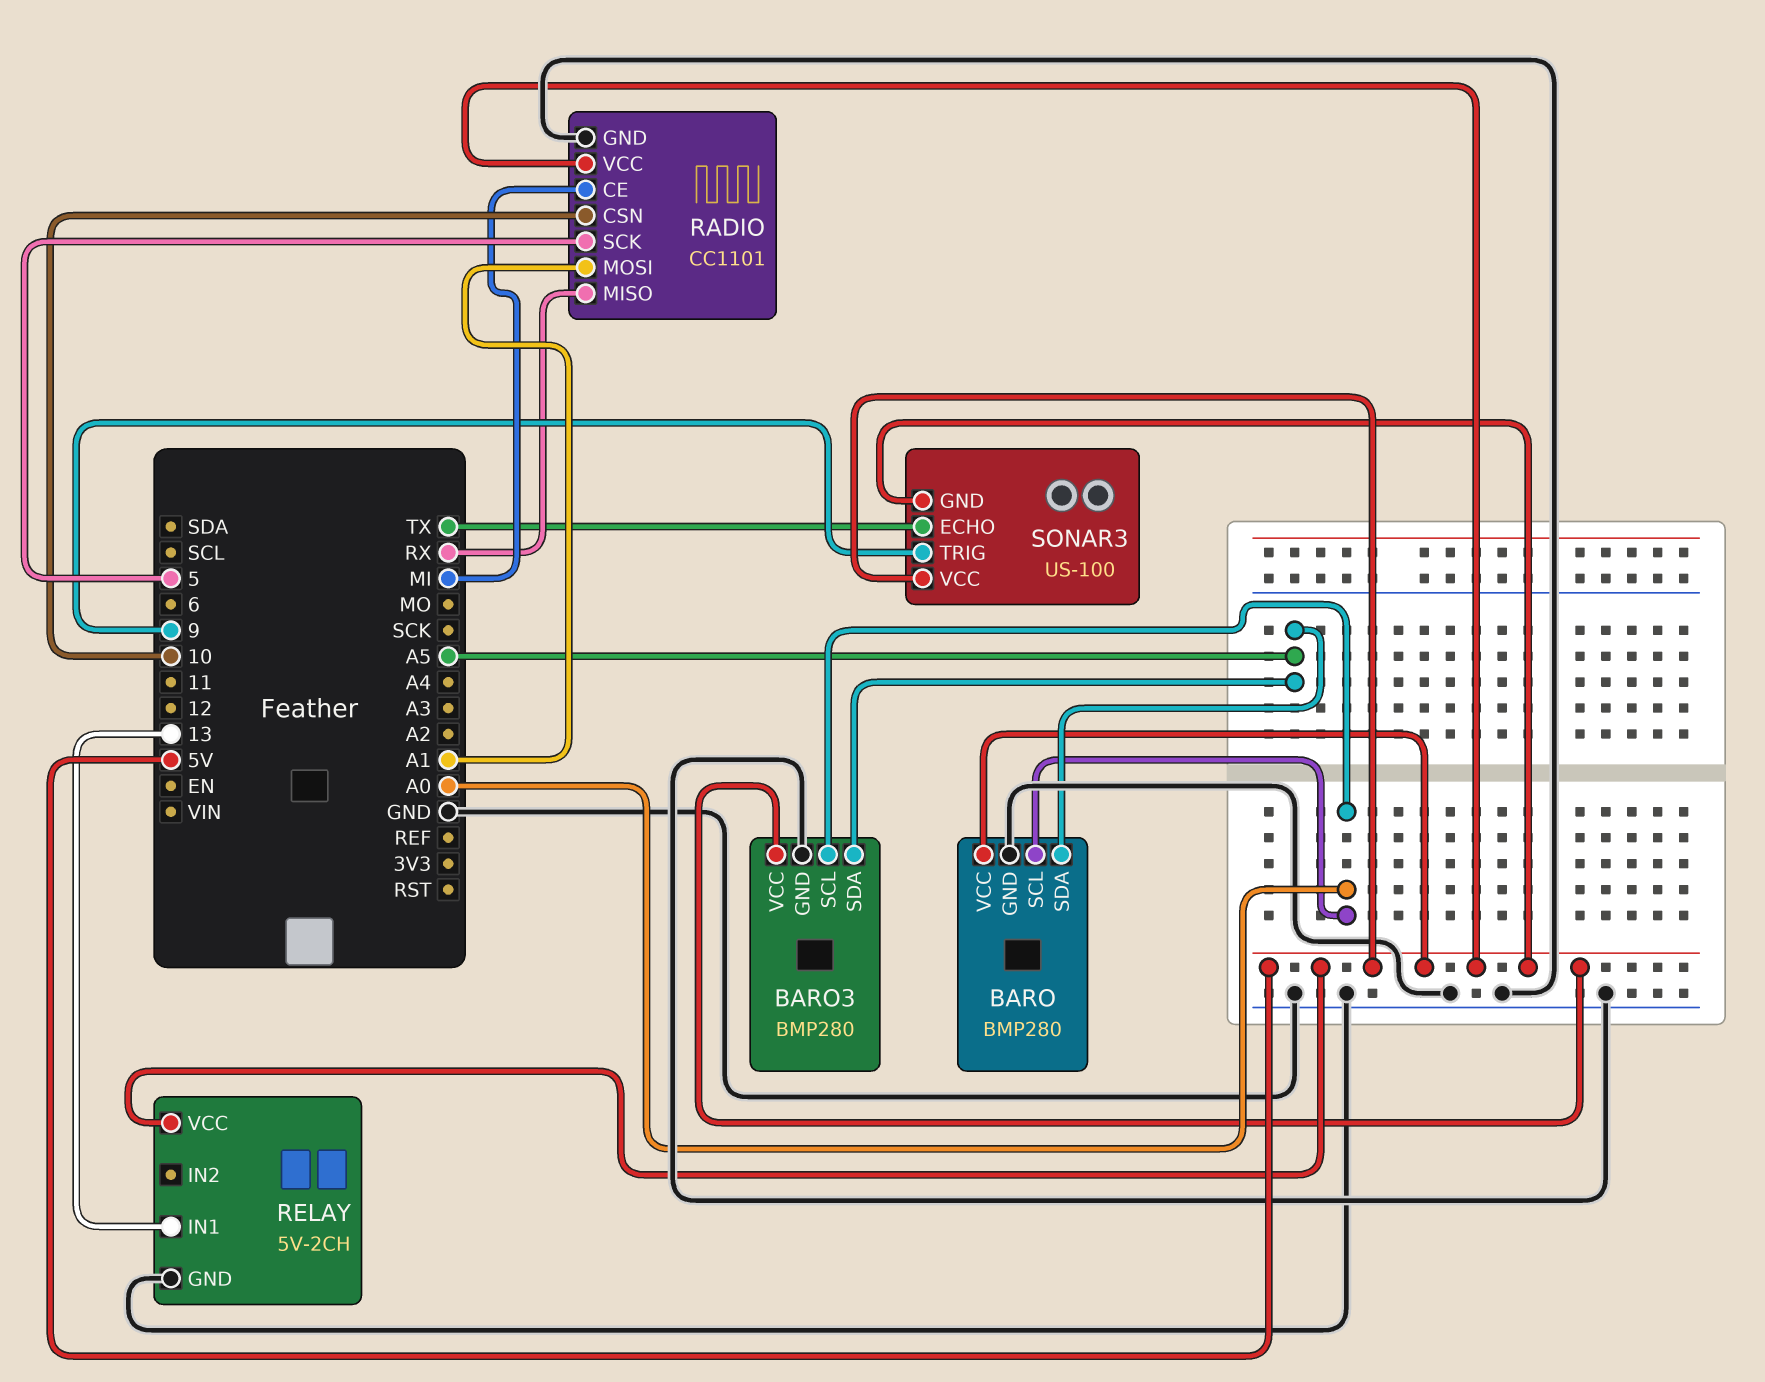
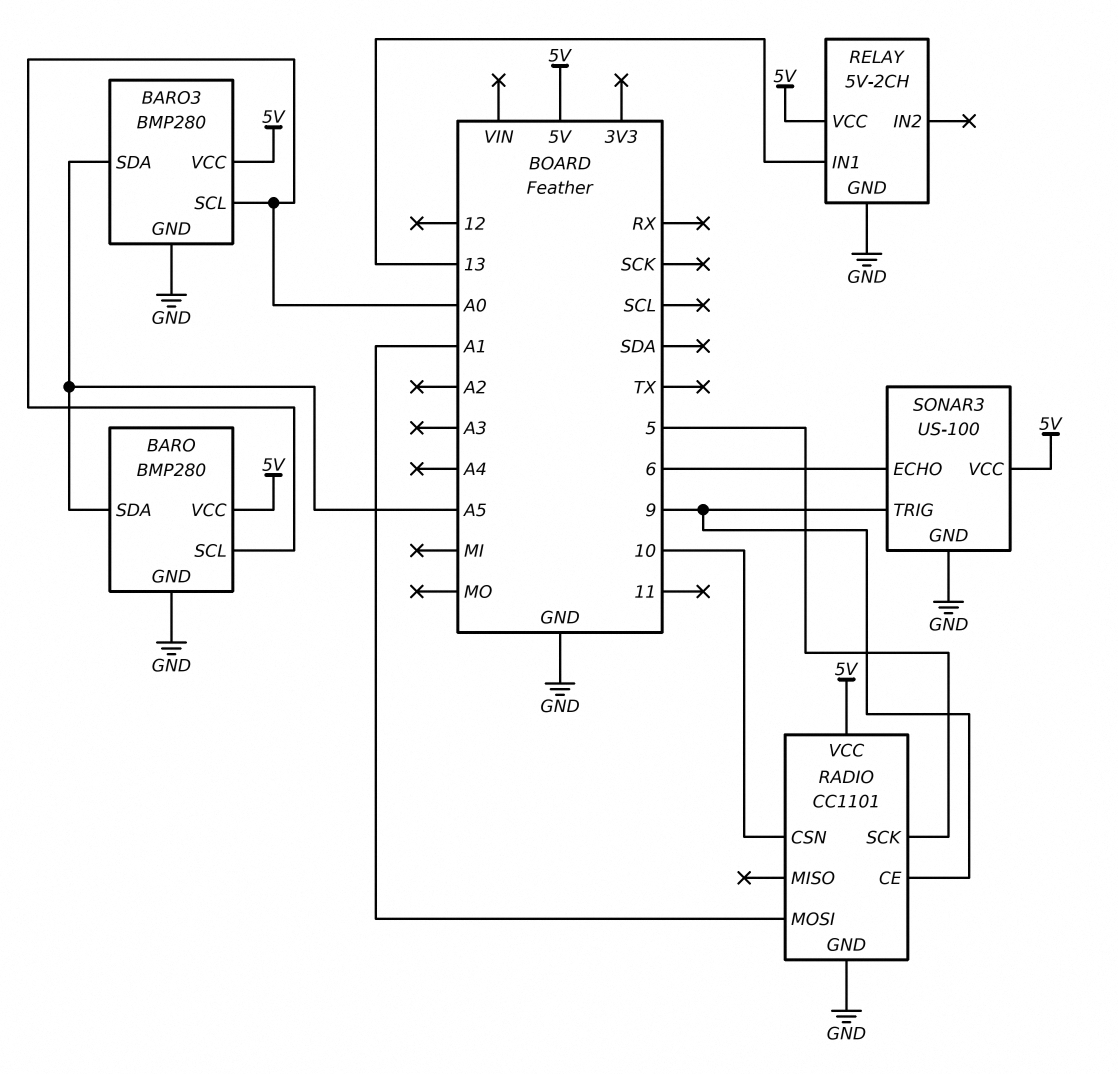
RADIO pin CE: MI -> 9
RADIO pin MISO: RX -> none
SONAR3 pin ECHO: TX -> 6
SONAR3 pin GND: 5V -> GND

